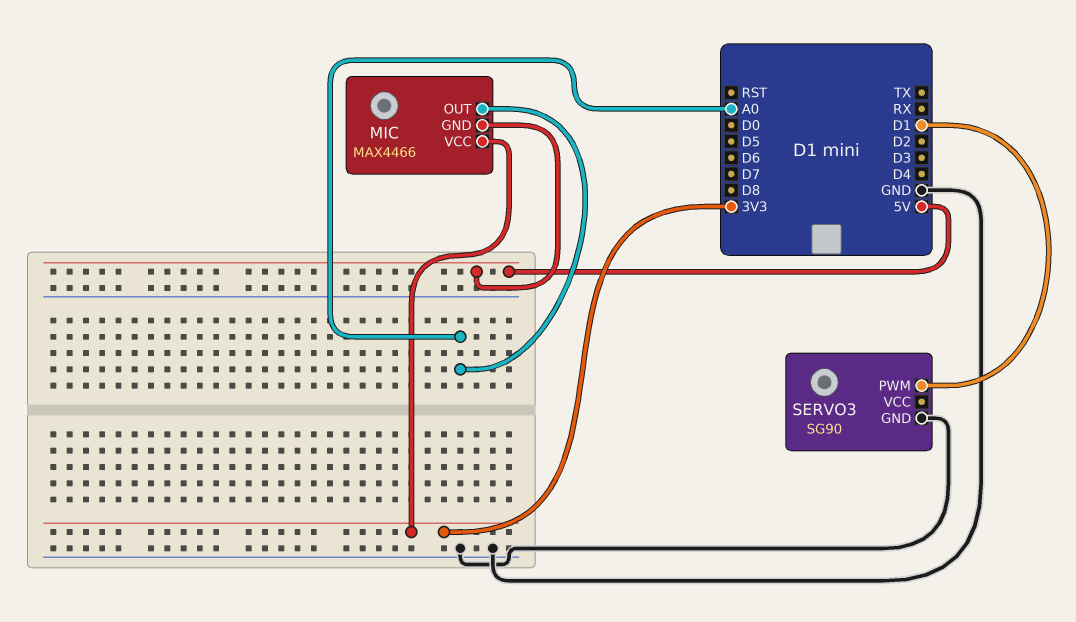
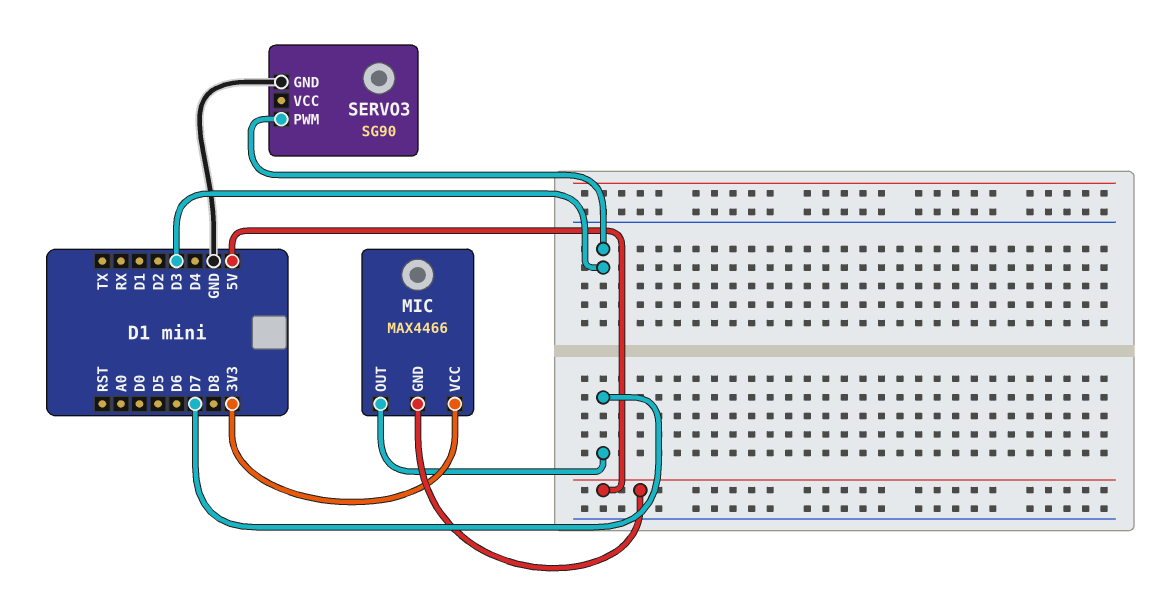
MIC pin OUT: A0 -> D7
SERVO3 pin PWM: D1 -> D3

